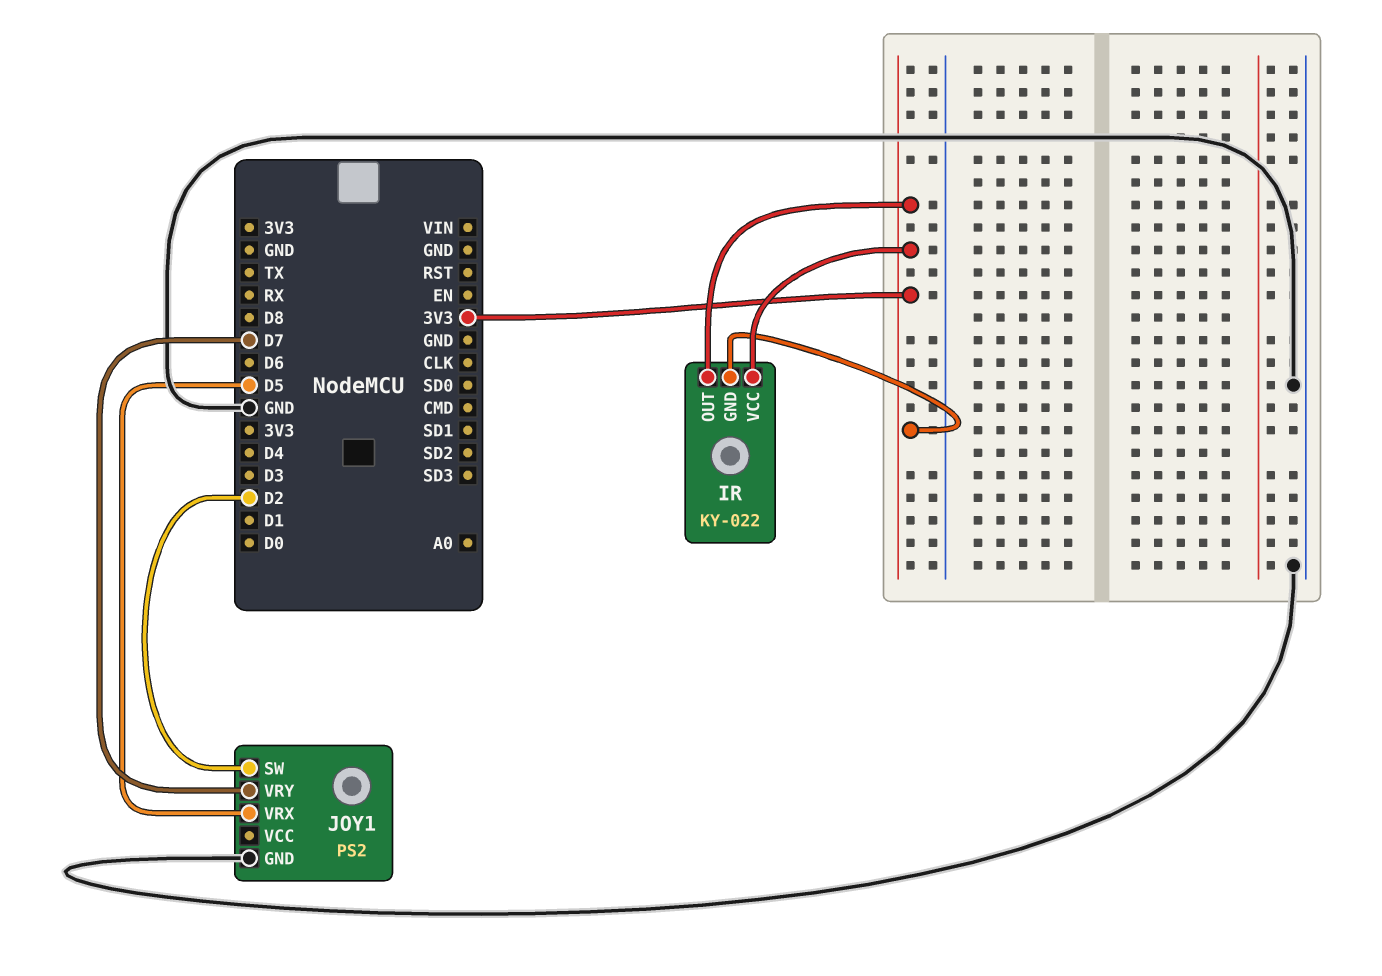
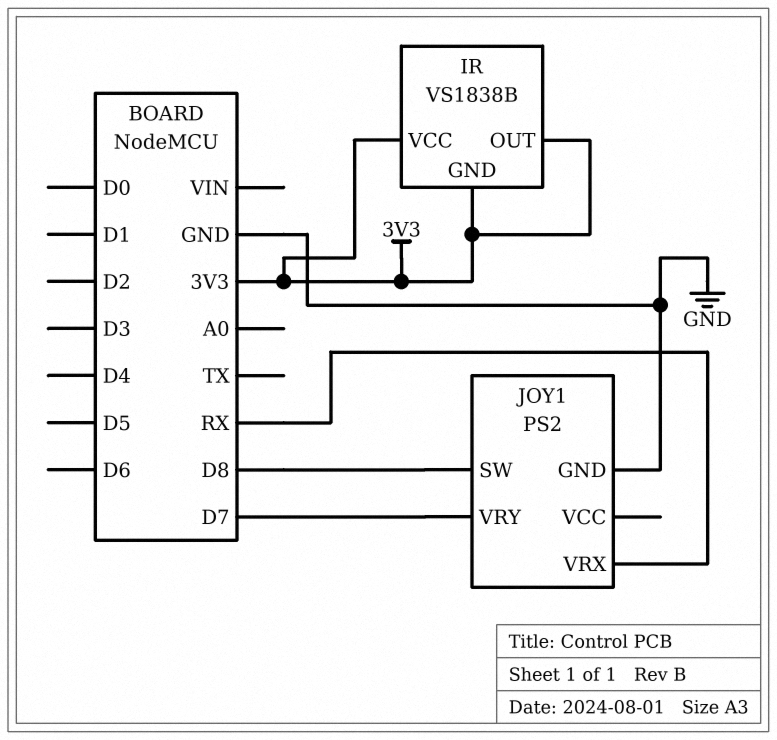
IR: KY-022 -> VS1838B
JOY1 pin SW: D2 -> D8
JOY1 pin VRX: D5 -> RX

